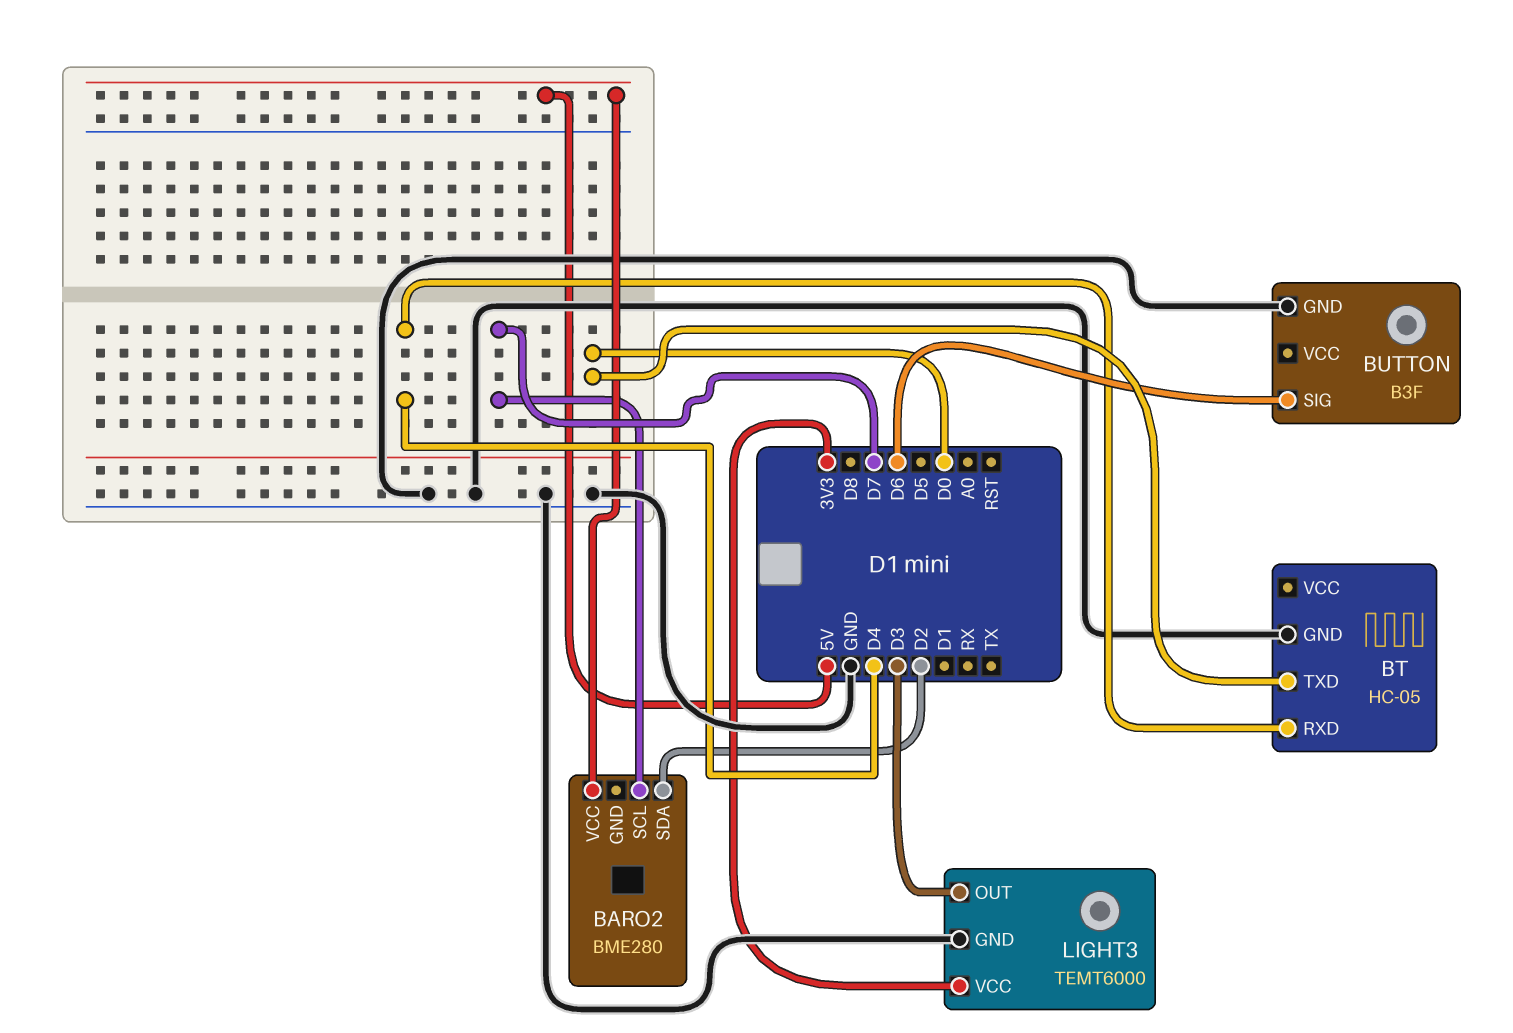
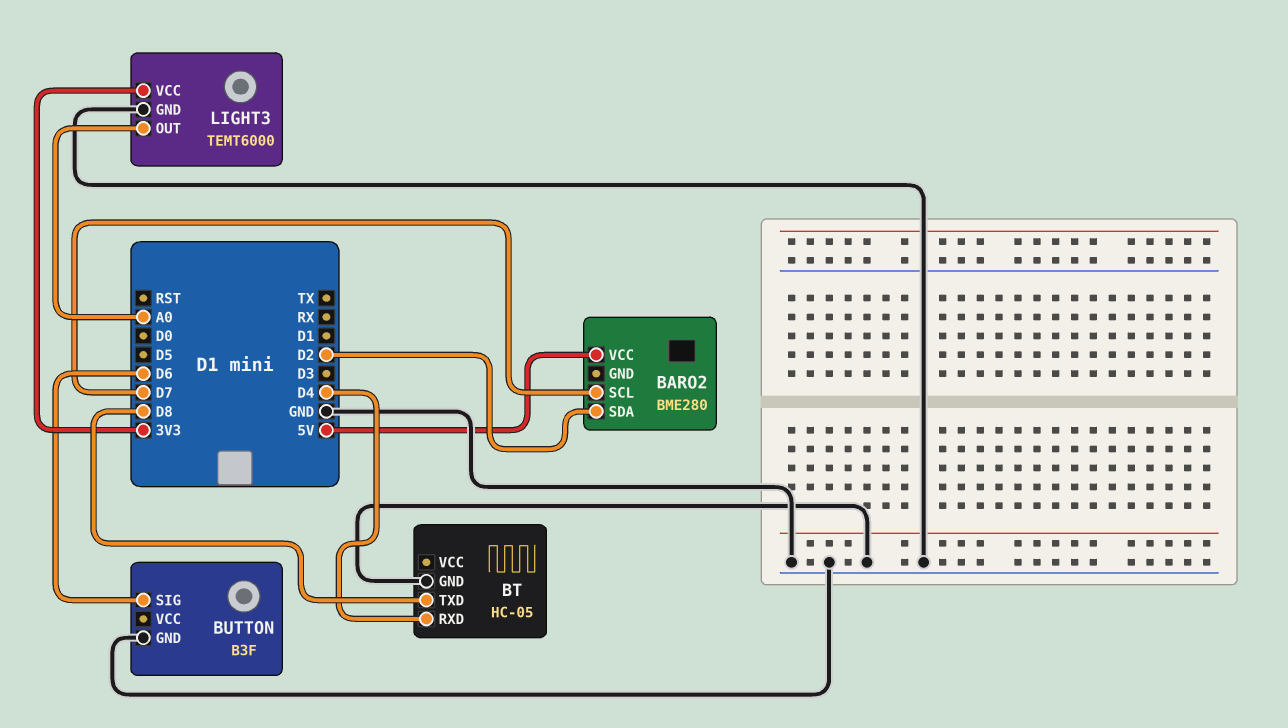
BT pin TXD: D0 -> D8
LIGHT3 pin OUT: D3 -> A0

